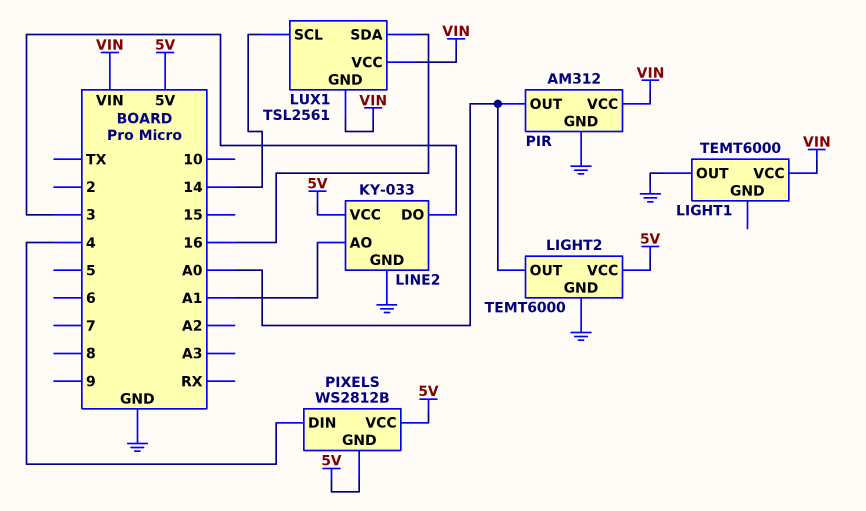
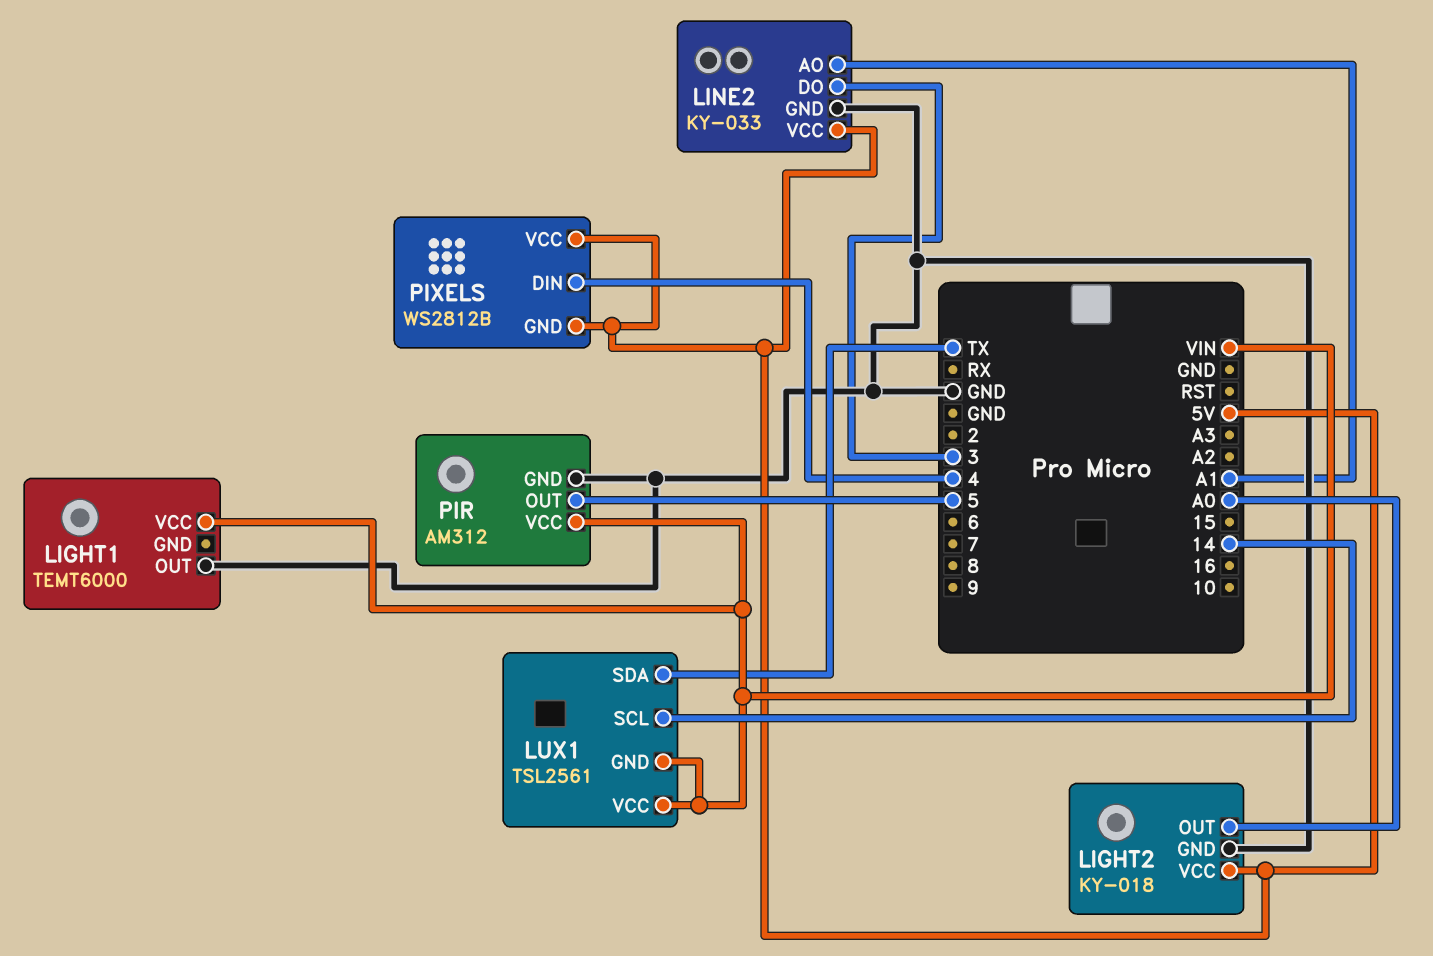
LIGHT2: TEMT6000 -> KY-018
LUX1 pin SDA: 16 -> TX
PIR pin OUT: A0 -> 5

